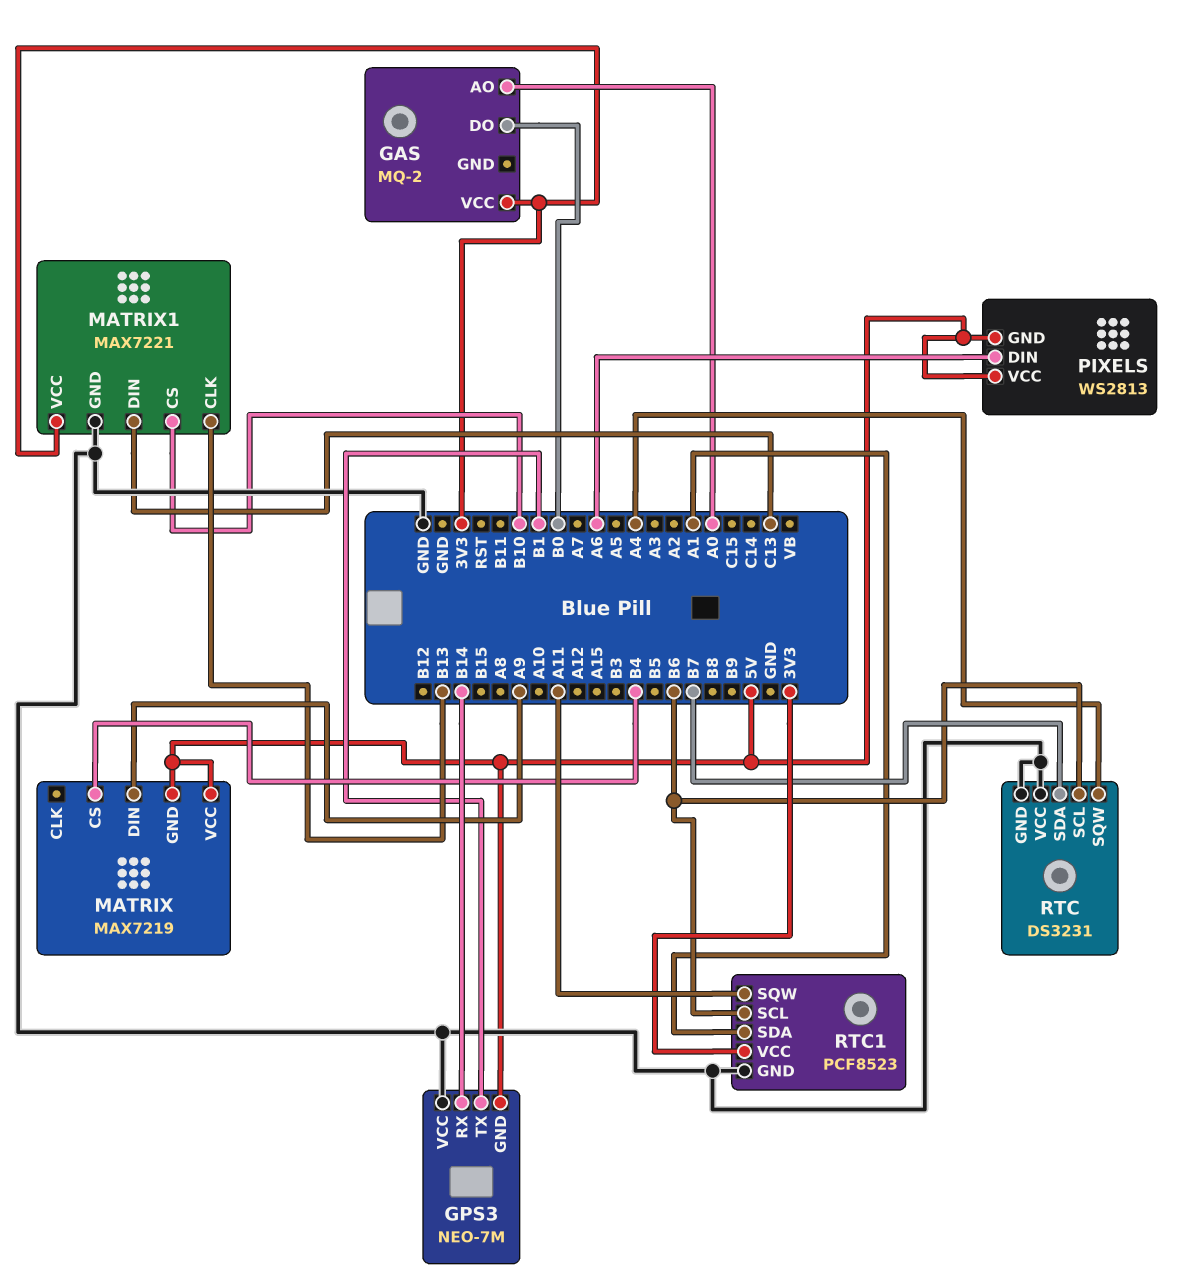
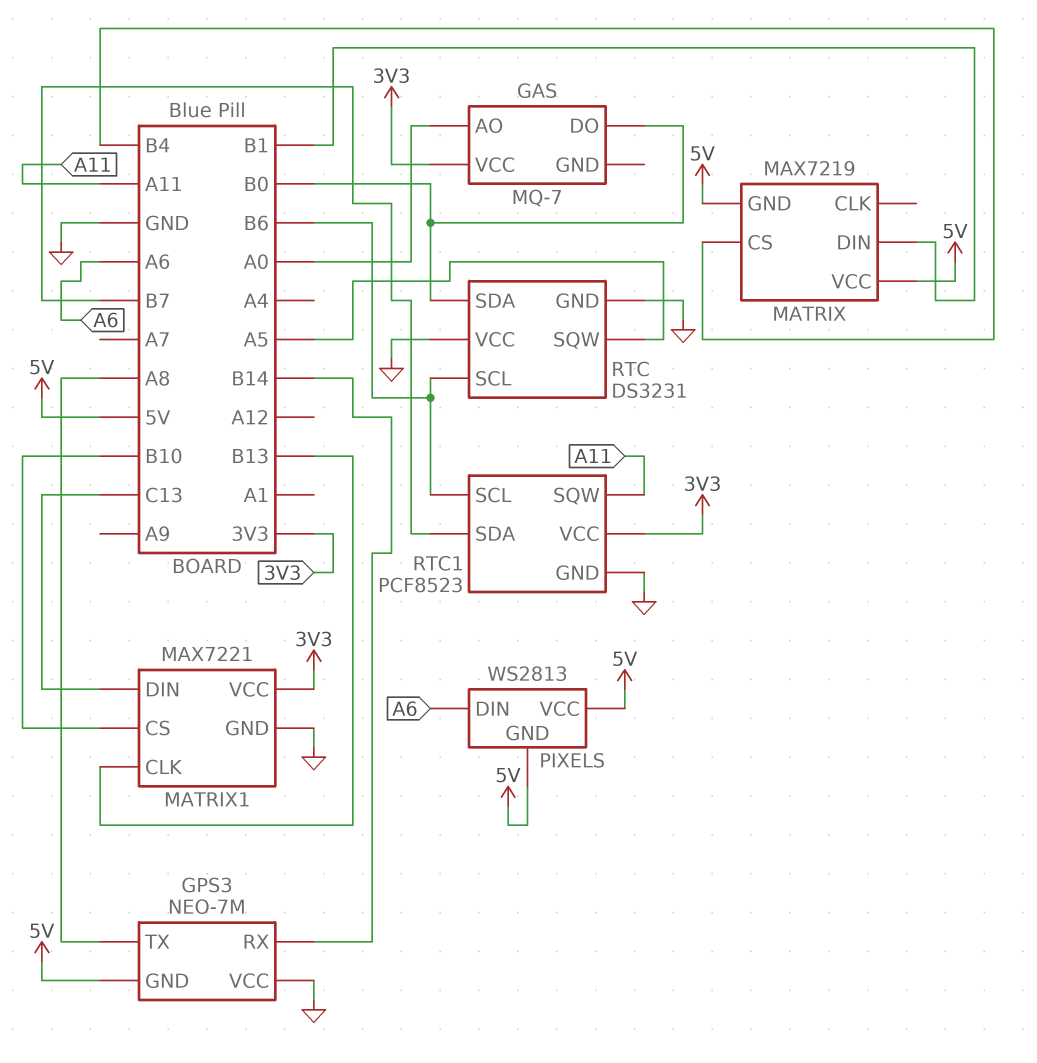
GAS: MQ-2 -> MQ-7
GPS3 pin TX: B1 -> A8
MATRIX pin DIN: A9 -> B1
RTC pin SDA: B7 -> B0
RTC pin SQW: A4 -> A5
RTC1 pin SDA: A1 -> B7

